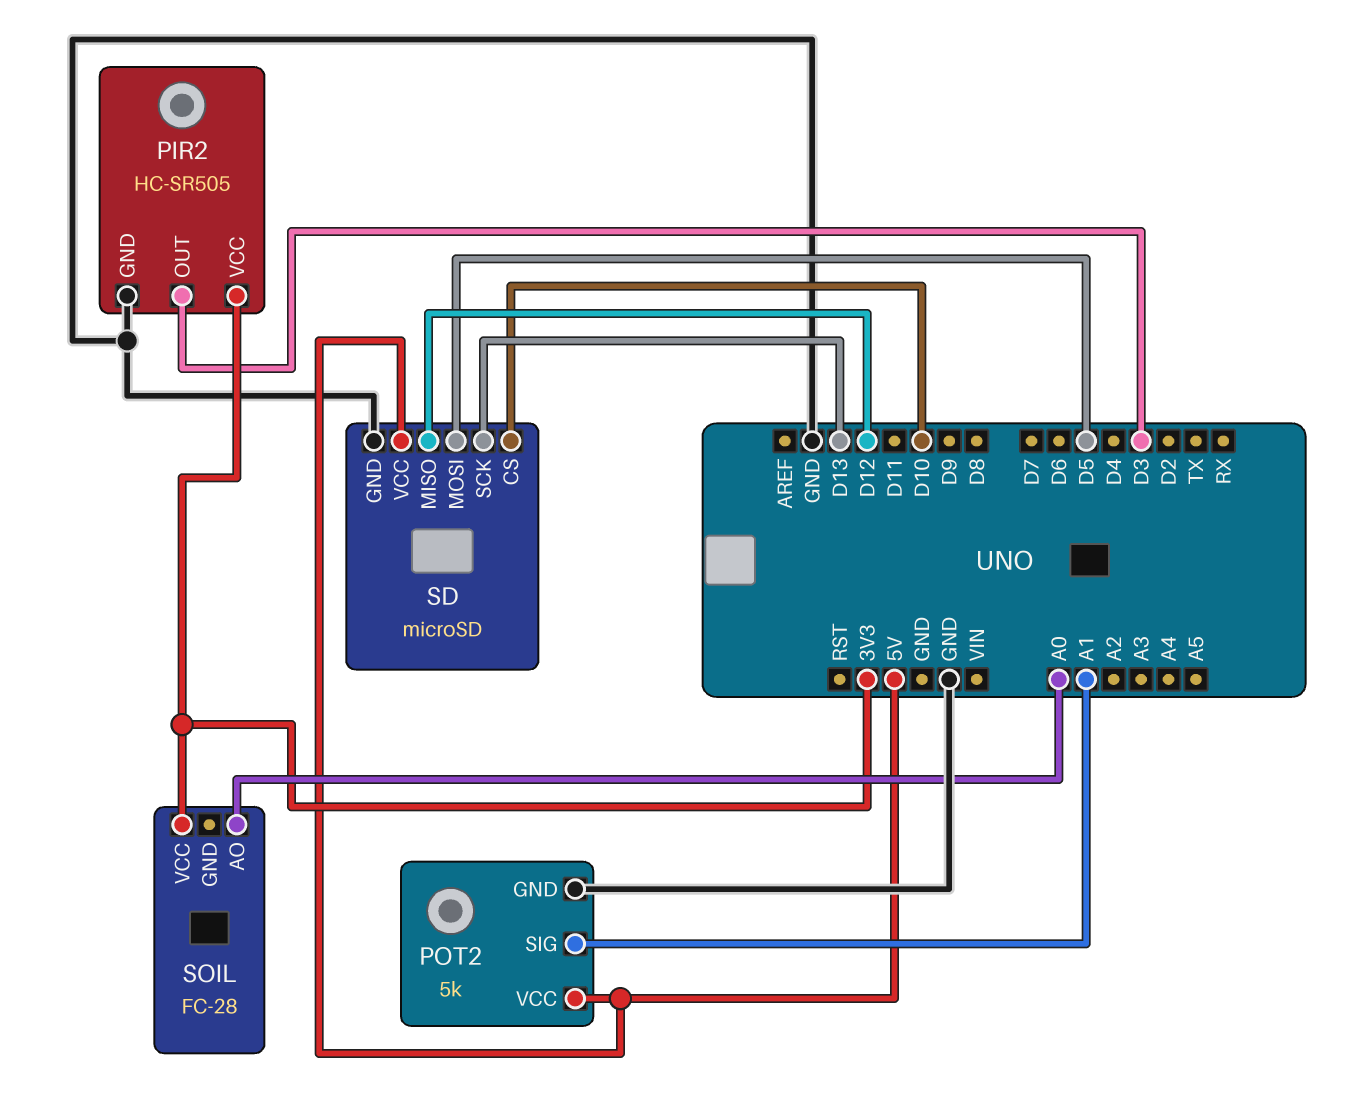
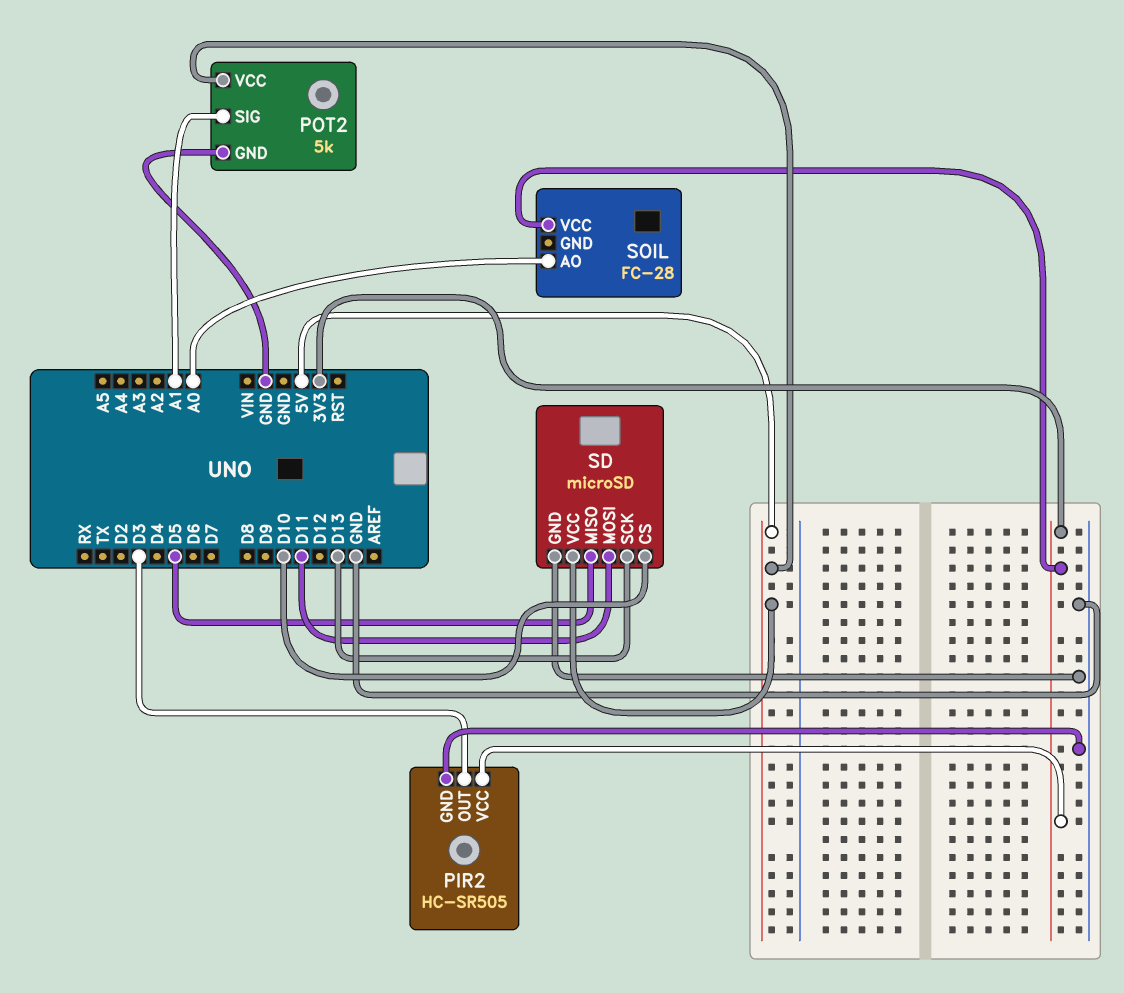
SD pin MISO: D12 -> D5
SD pin MOSI: D5 -> D11

